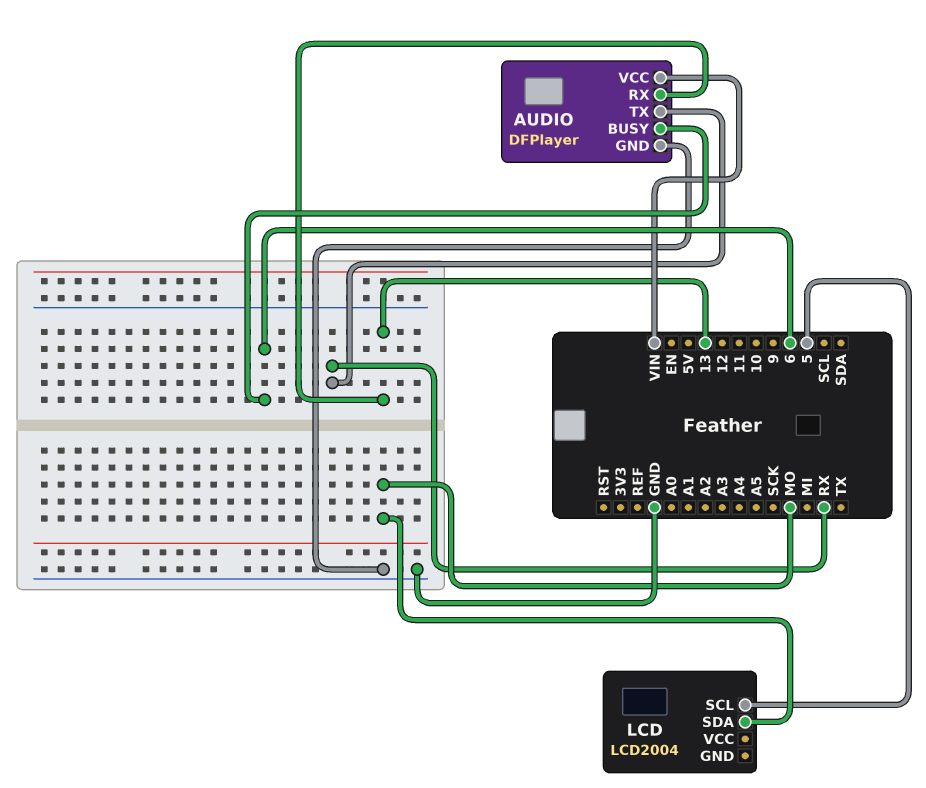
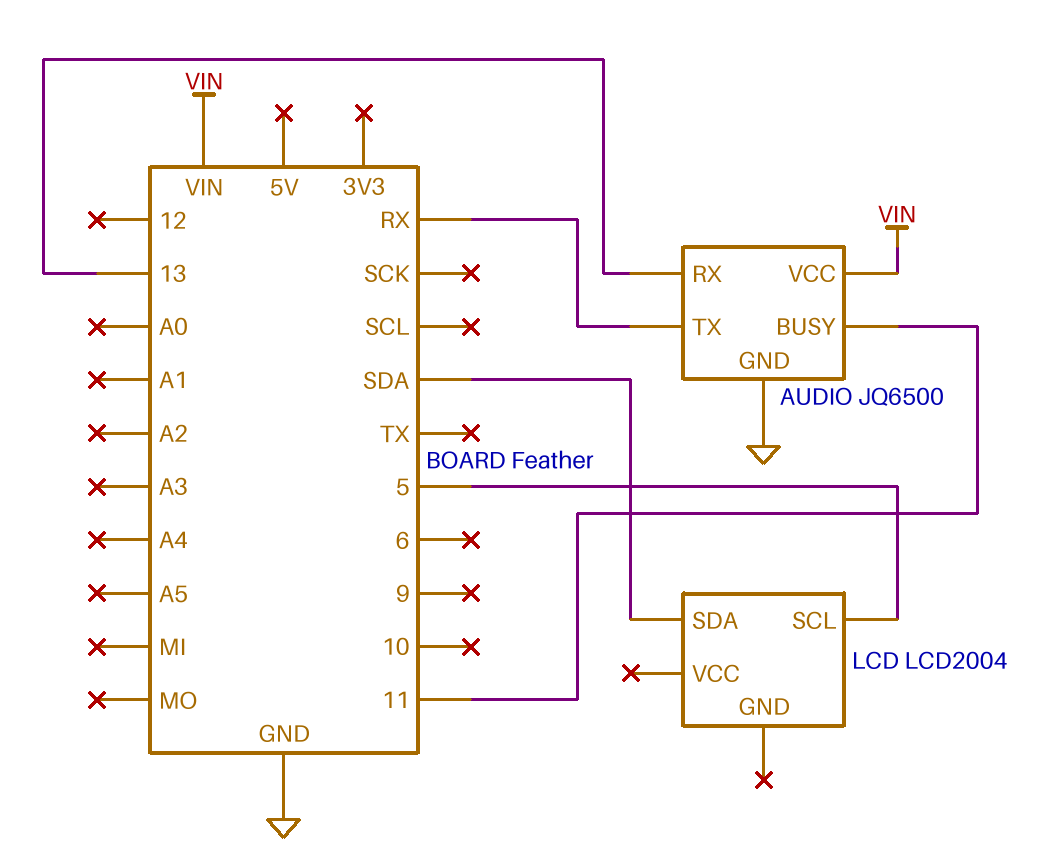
AUDIO: DFPlayer -> JQ6500
AUDIO pin BUSY: 6 -> 11
LCD pin SDA: MO -> SDA

